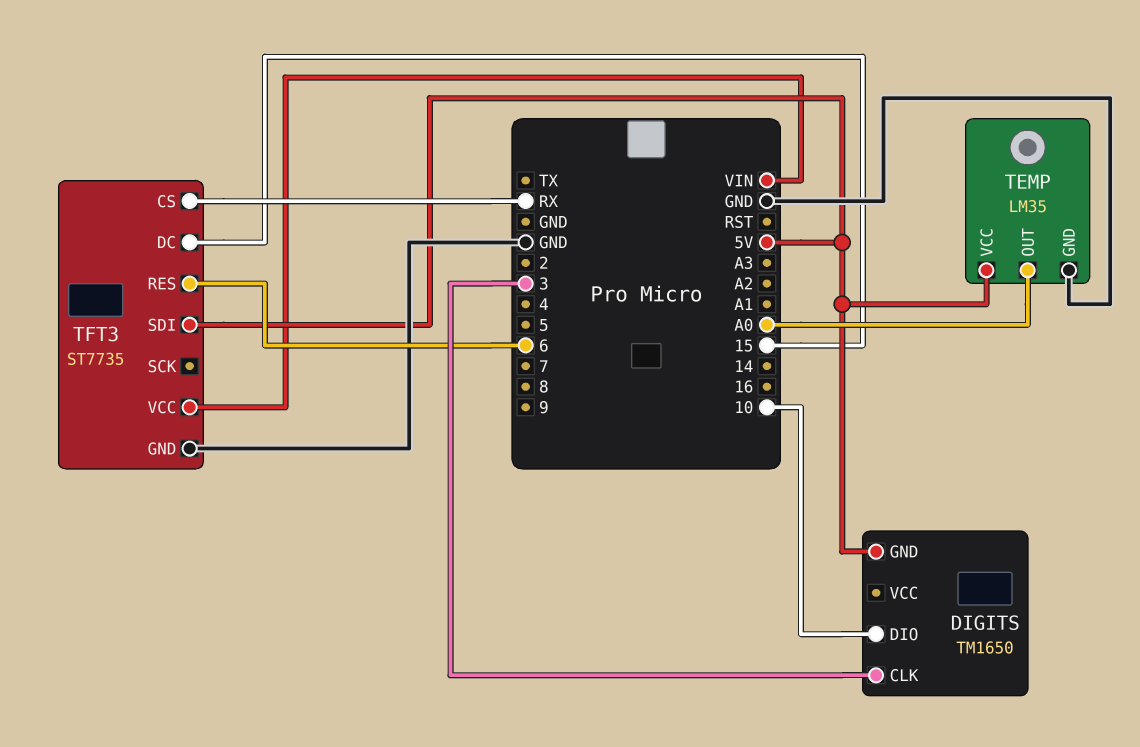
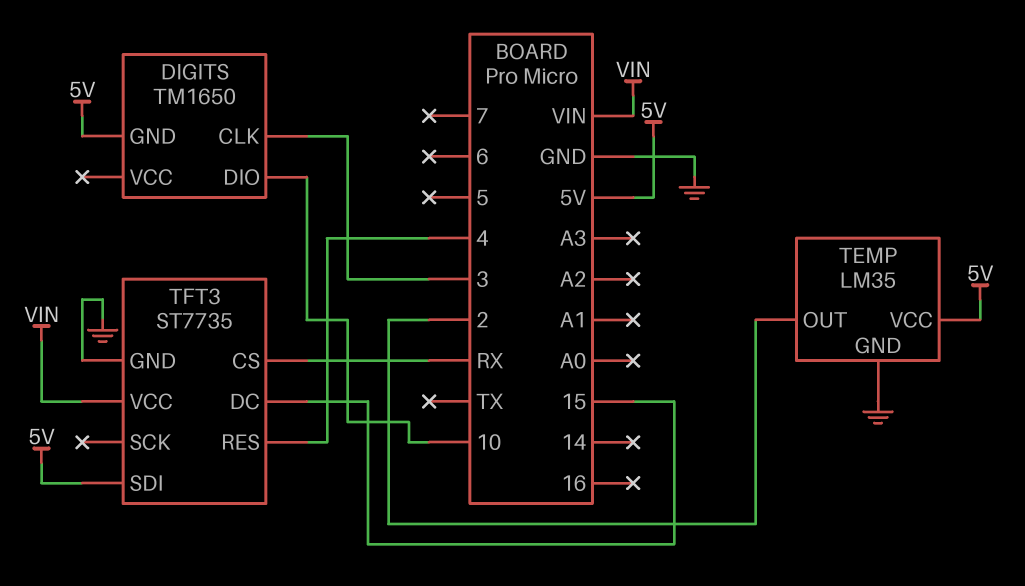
TEMP pin OUT: A0 -> 2
TFT3 pin RES: 6 -> 4

